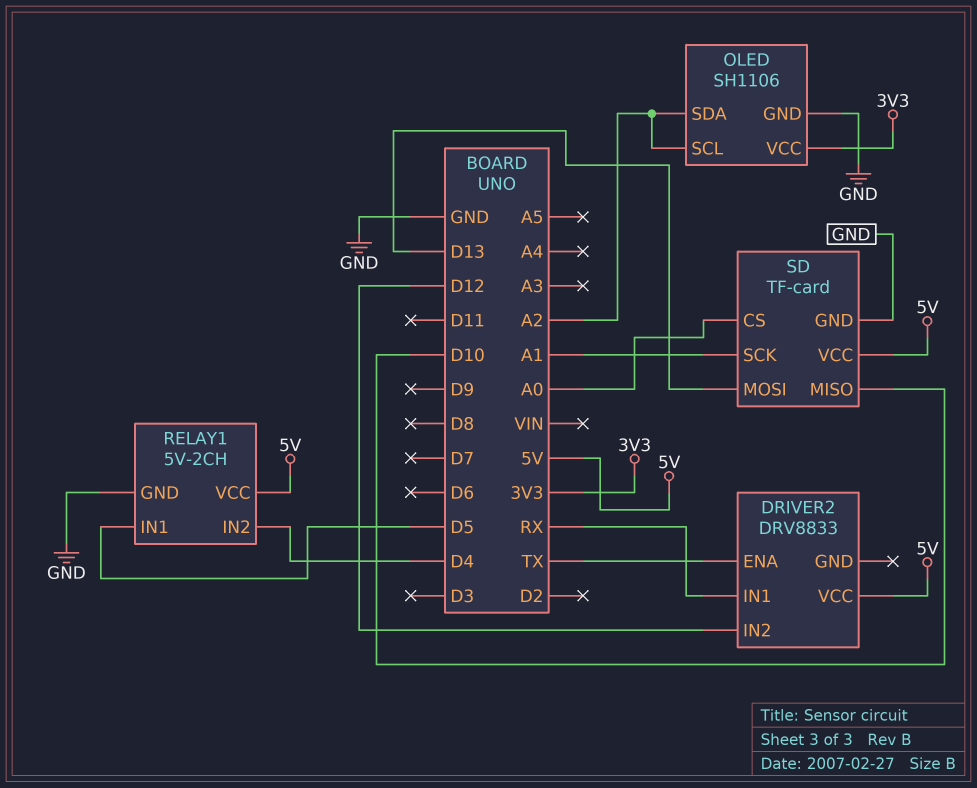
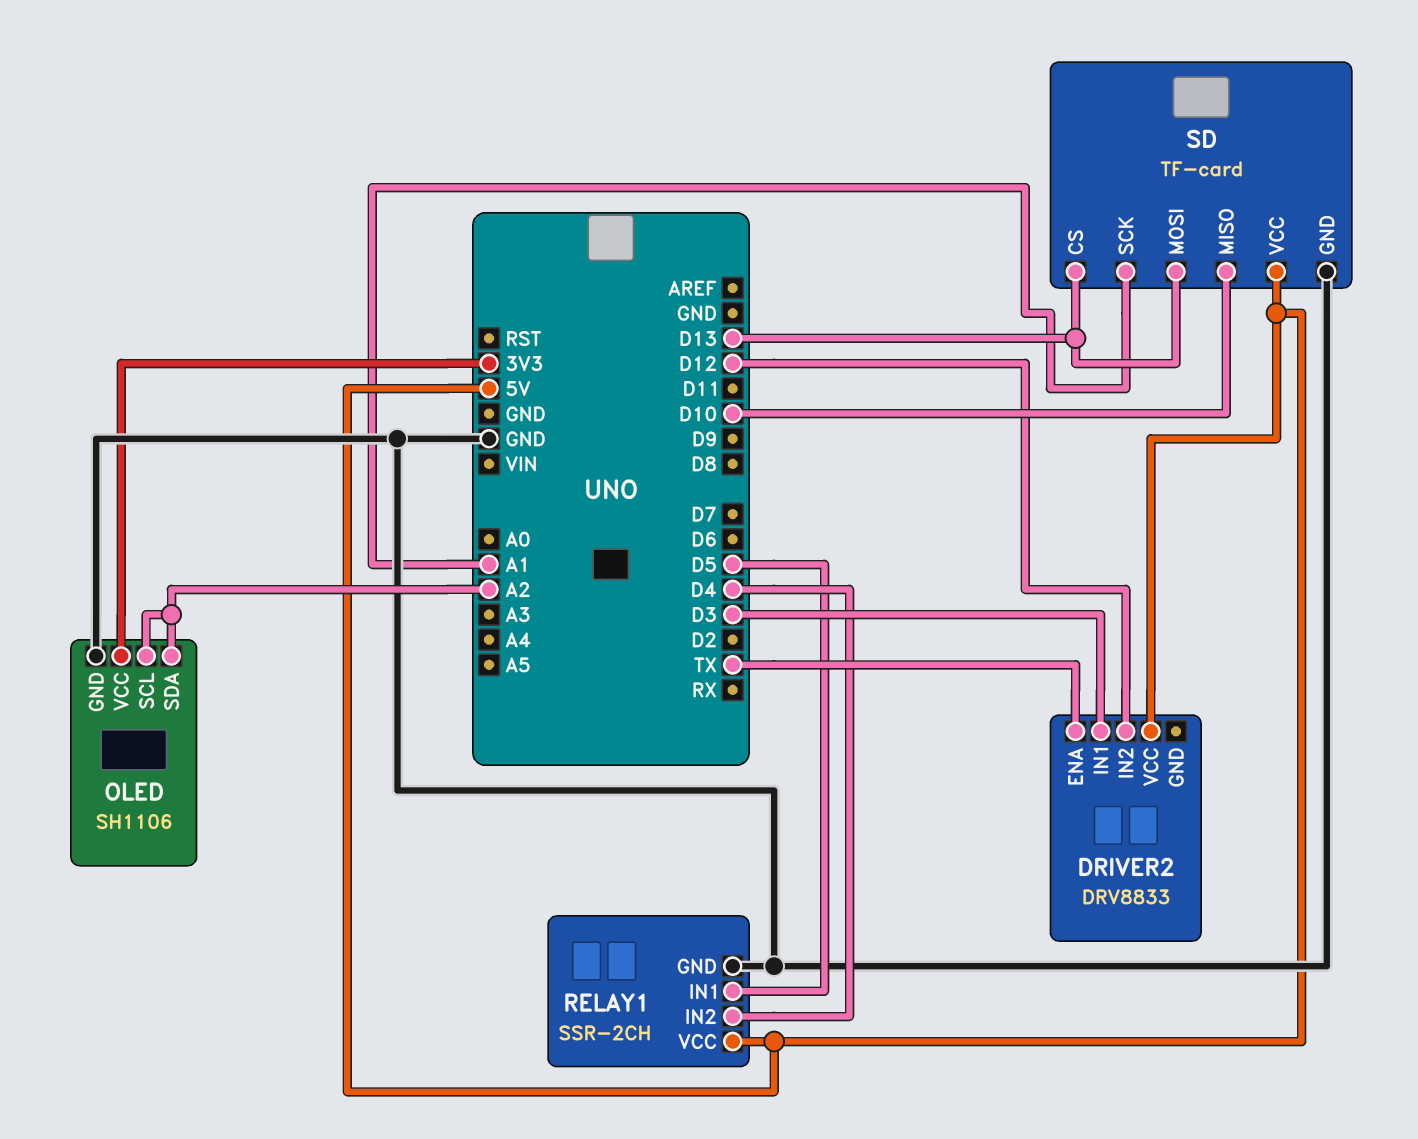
DRIVER2 pin IN1: RX -> D3
RELAY1: 5V-2CH -> SSR-2CH
SD pin CS: A0 -> D13

